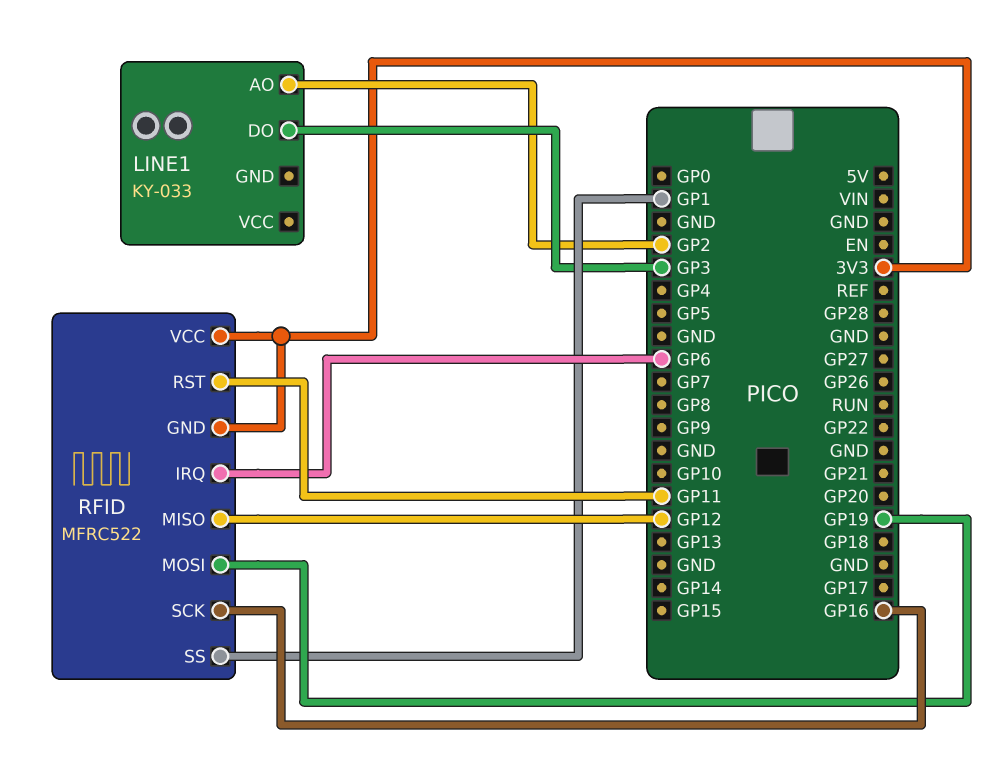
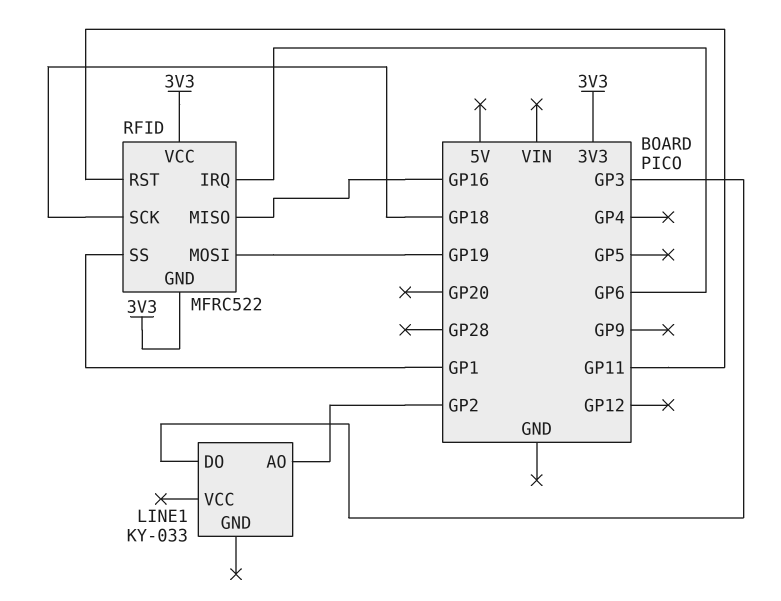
RFID pin MISO: GP12 -> GP16
RFID pin SCK: GP16 -> GP18

